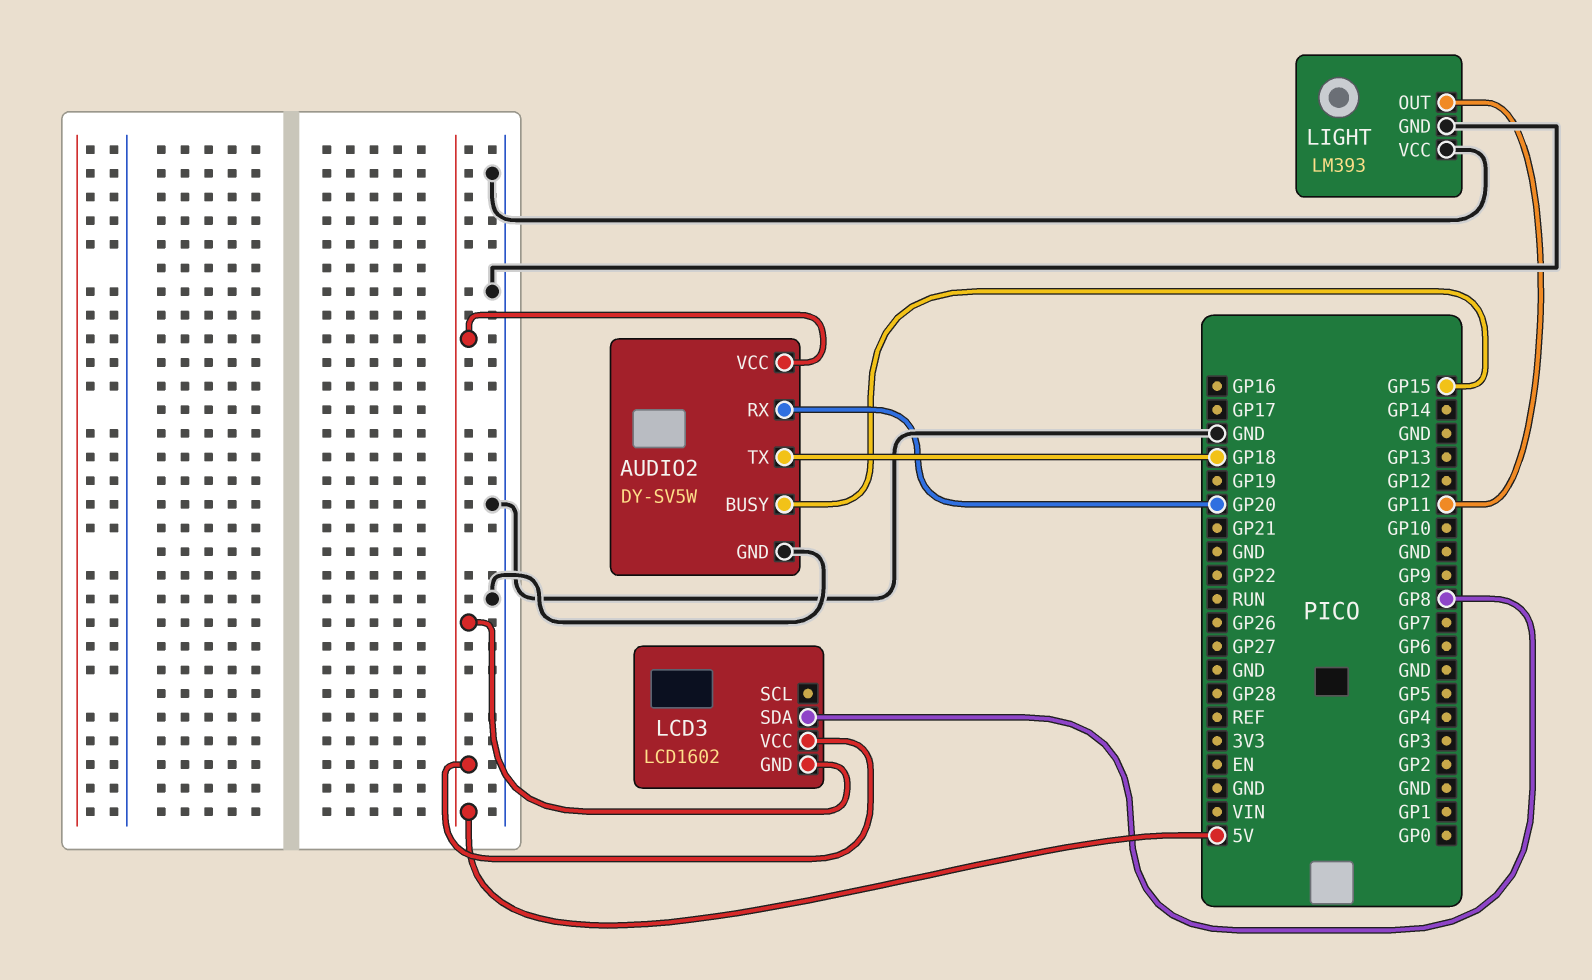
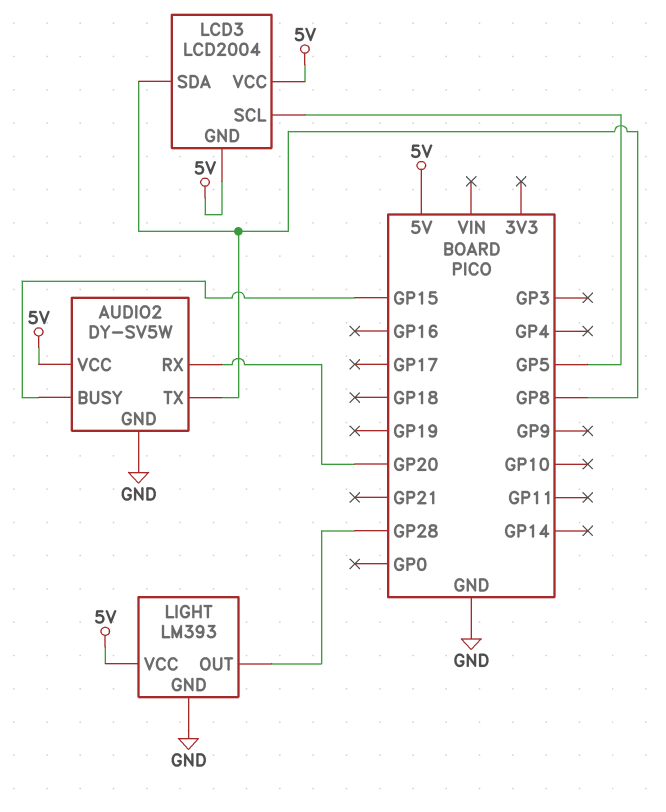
AUDIO2 pin TX: GP18 -> GP8
LCD3: LCD1602 -> LCD2004
LCD3 pin SCL: none -> GP5
LIGHT pin OUT: GP11 -> GP28
LIGHT pin VCC: GND -> 5V

